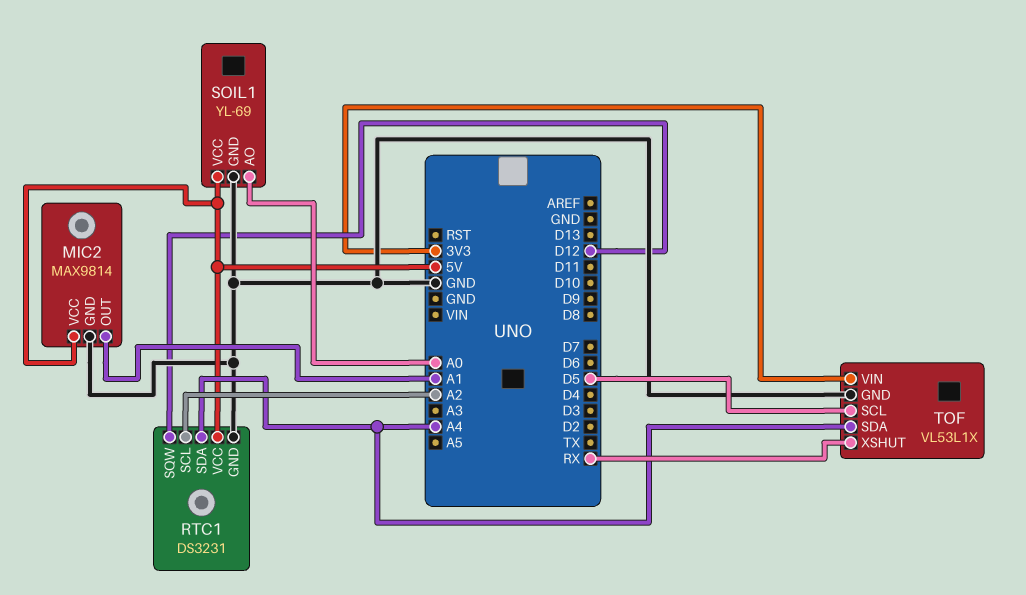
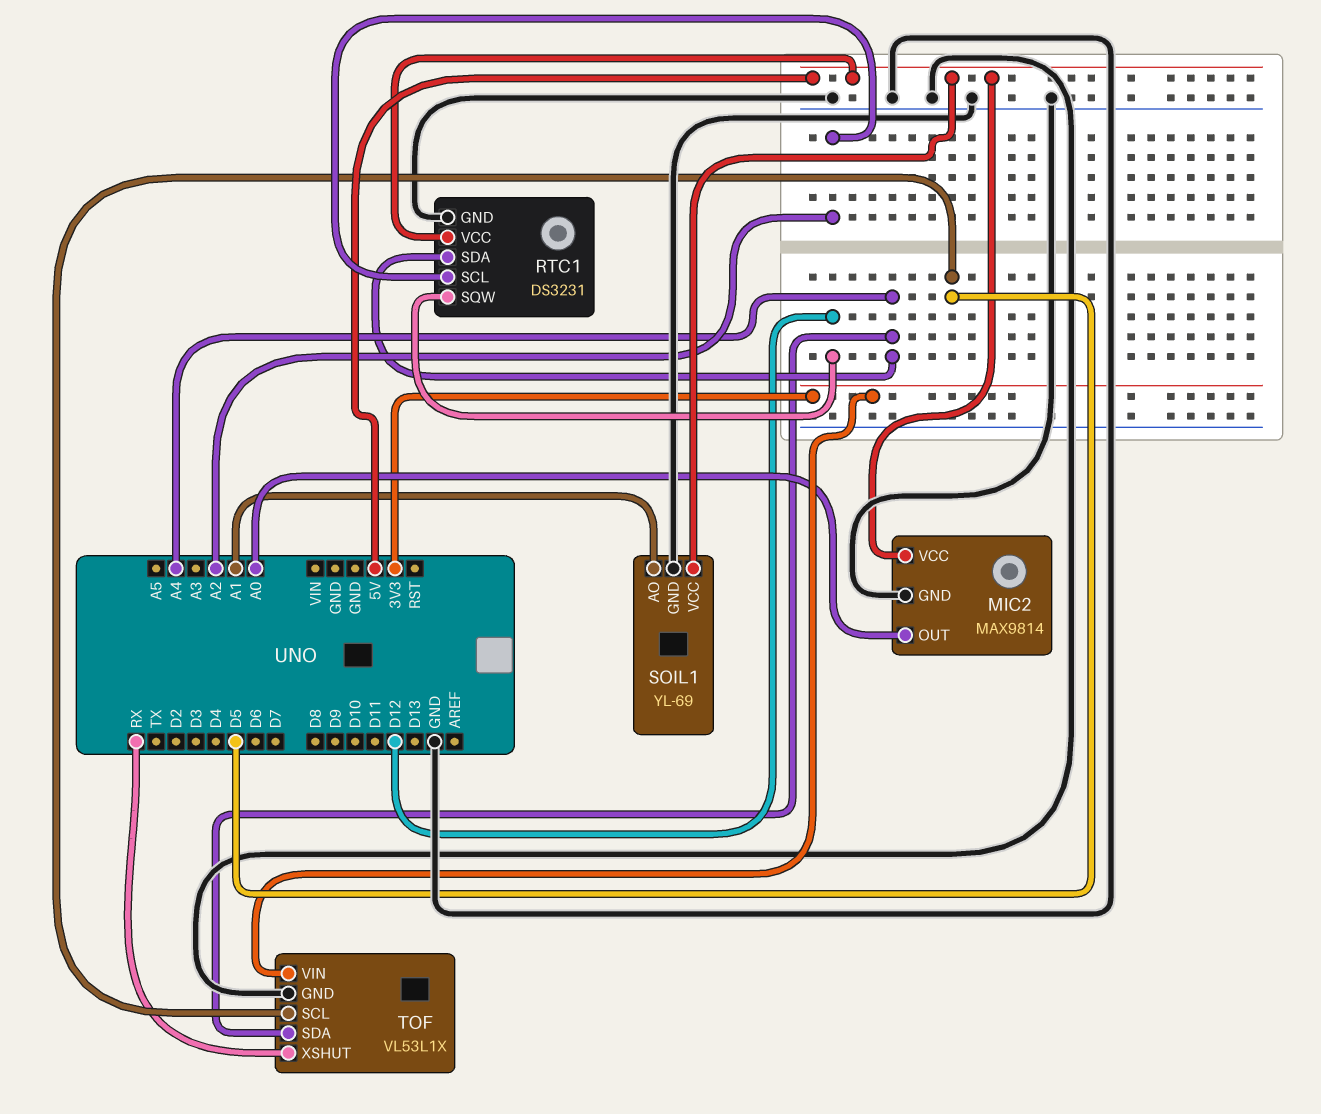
MIC2 pin OUT: A1 -> A0
SOIL1 pin AO: A0 -> A1

